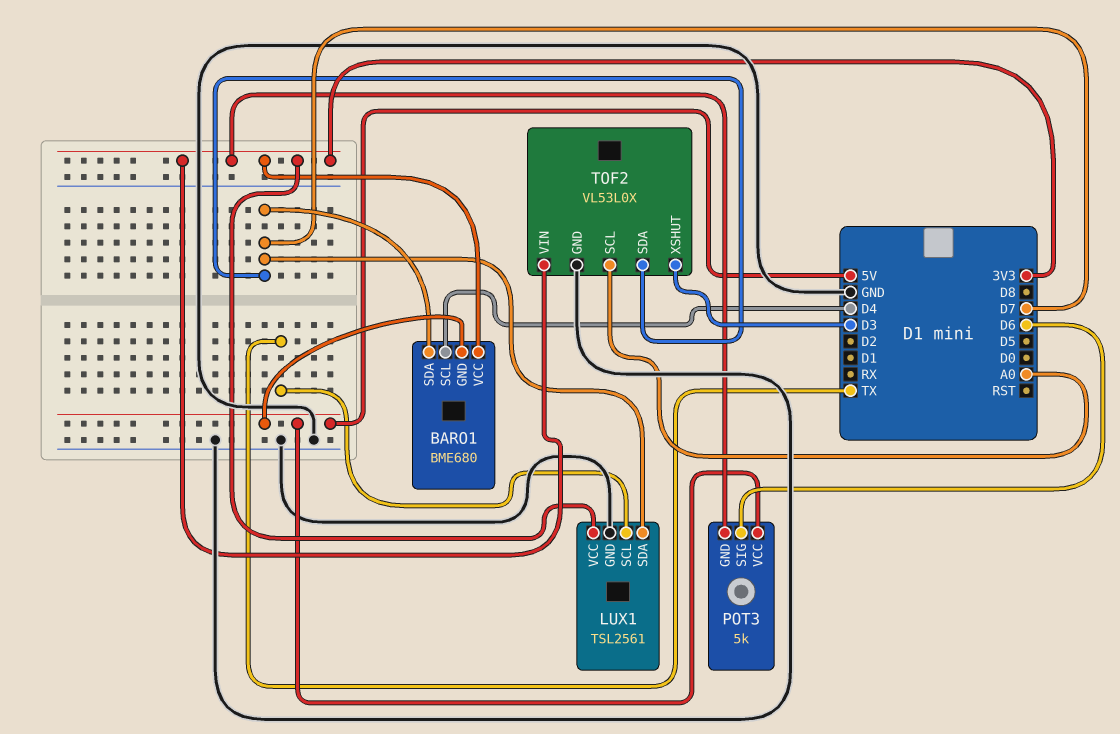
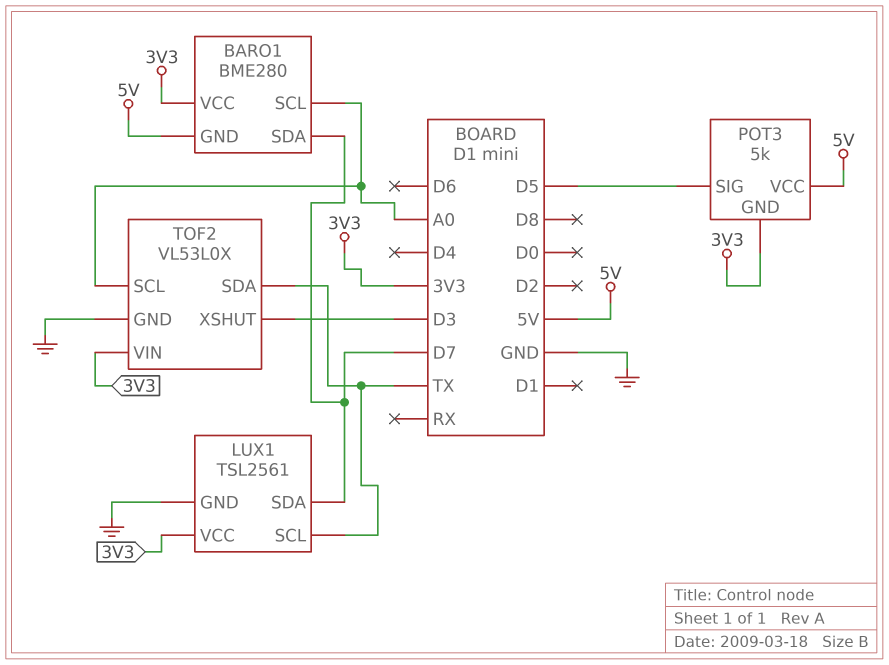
BARO1: BME680 -> BME280
BARO1 pin SCL: D4 -> A0
POT3 pin SIG: D6 -> D5
TOF2 pin SDA: D7 -> TX

